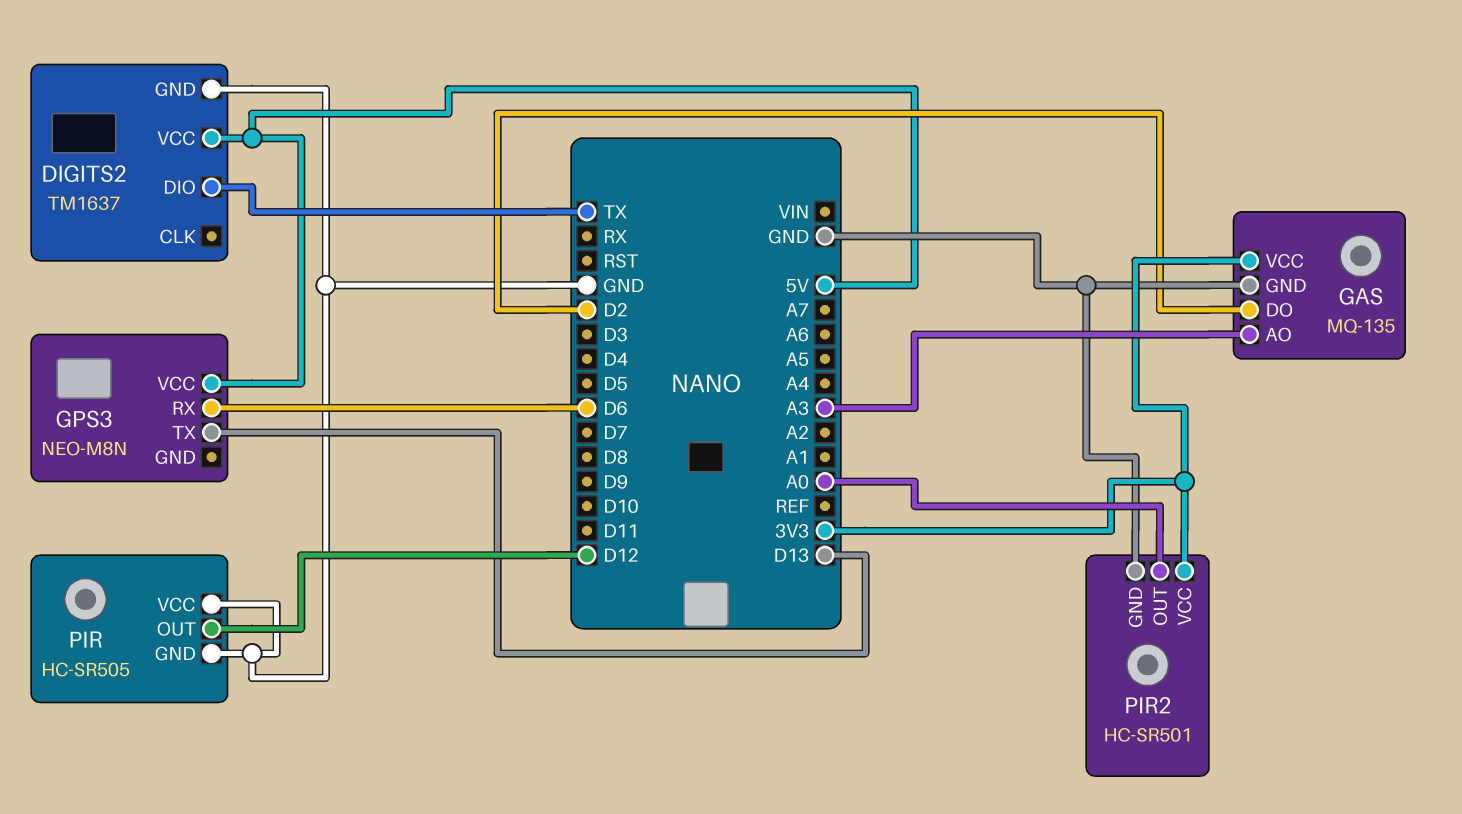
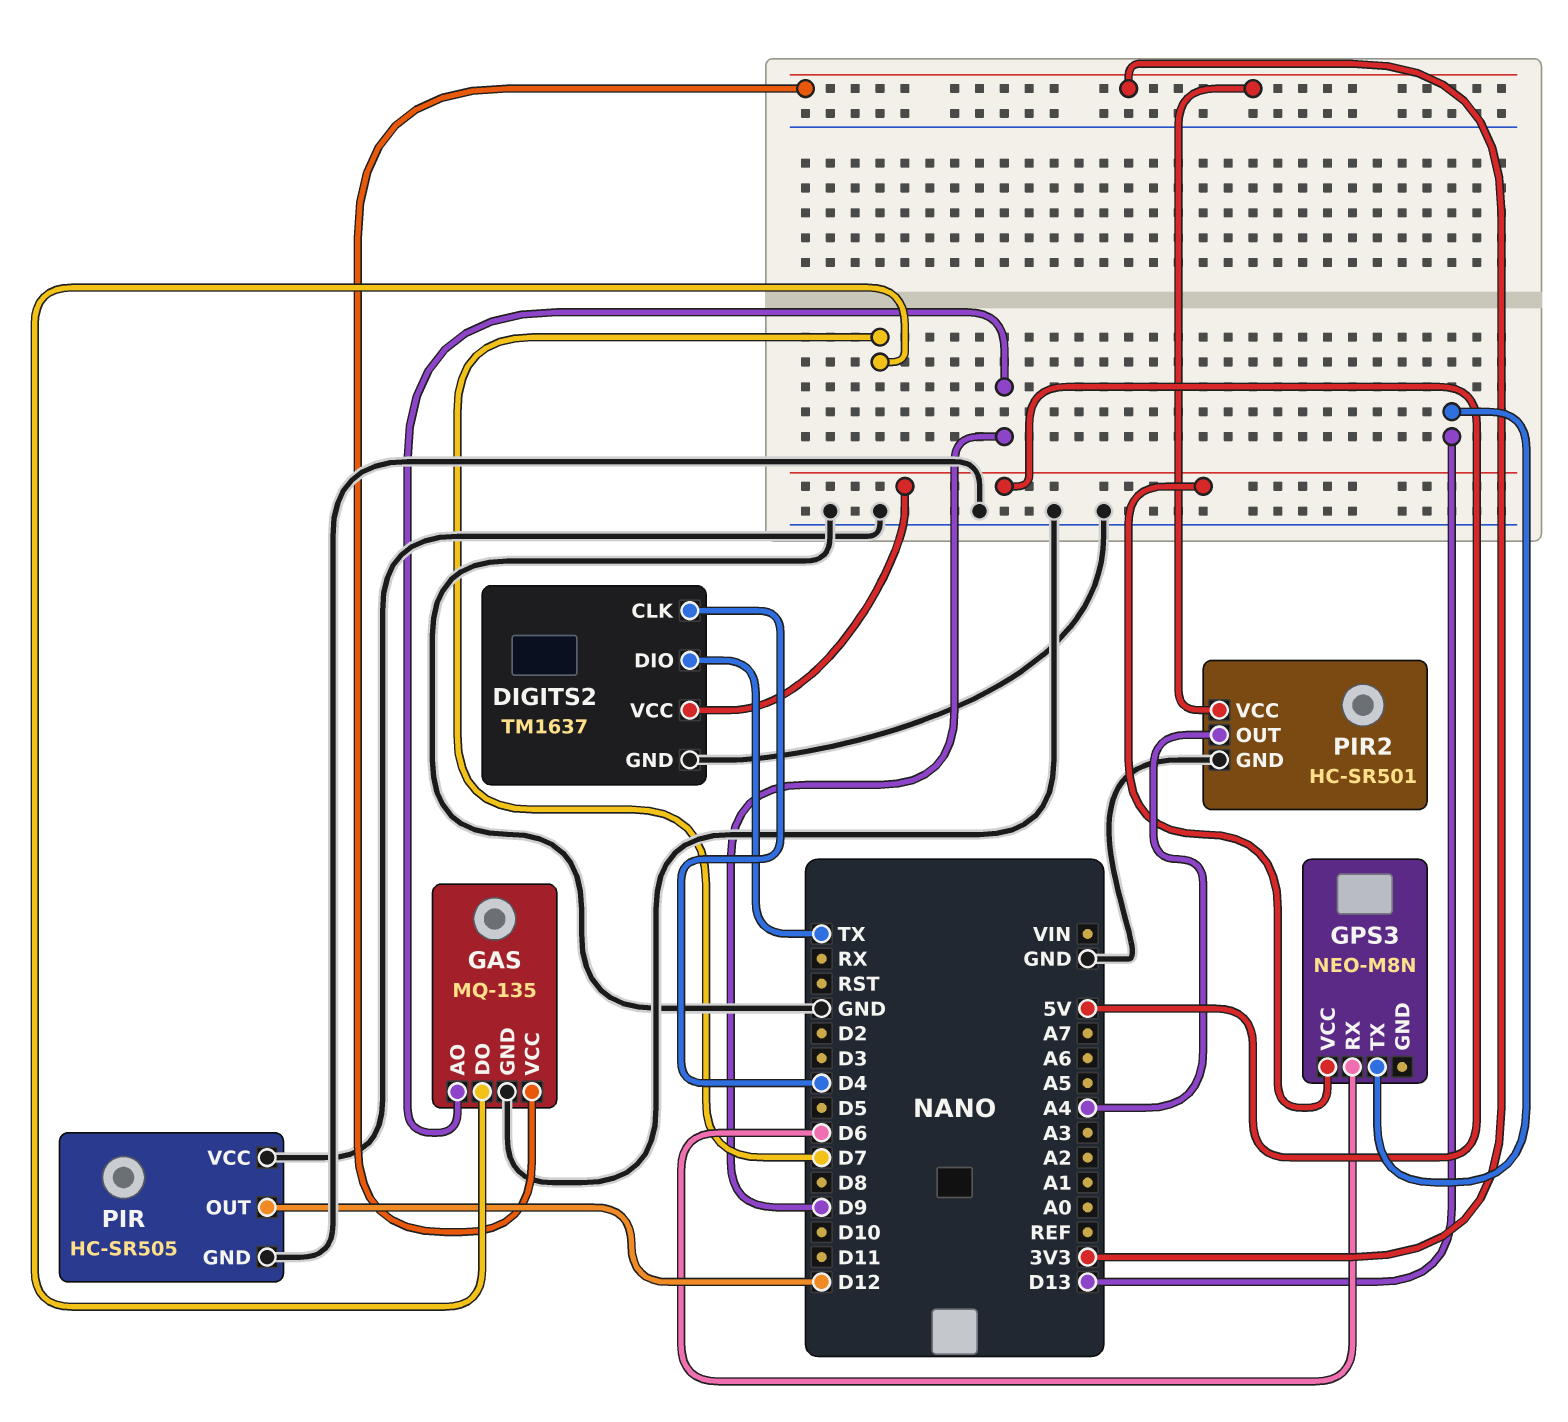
DIGITS2 pin CLK: none -> D4
GAS pin AO: A3 -> D9
GAS pin DO: D2 -> D7
PIR2 pin OUT: A0 -> A4

